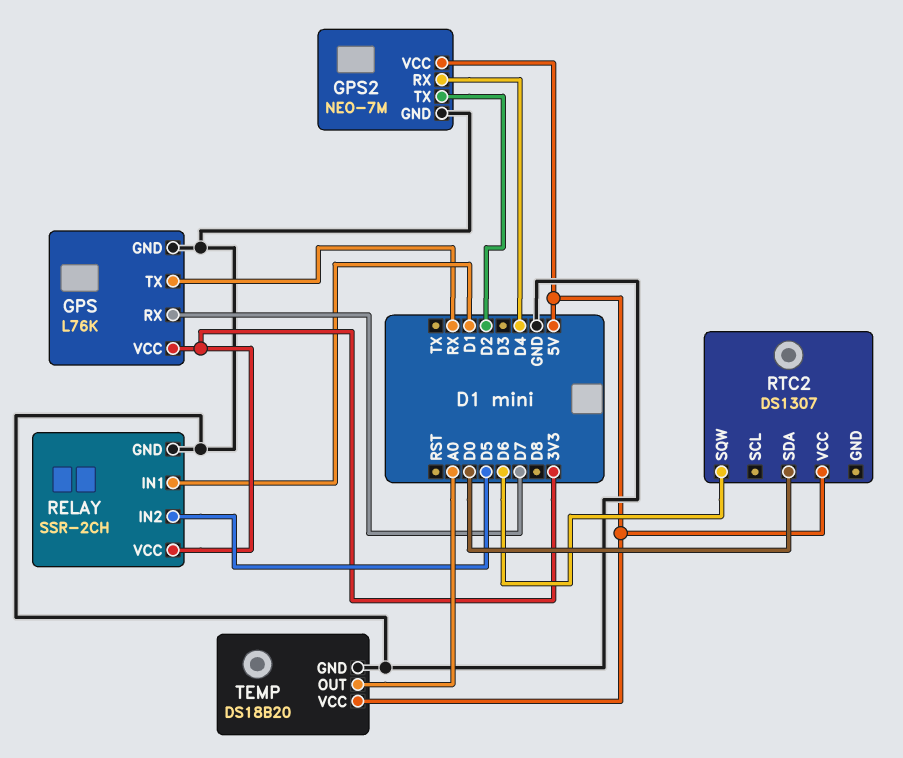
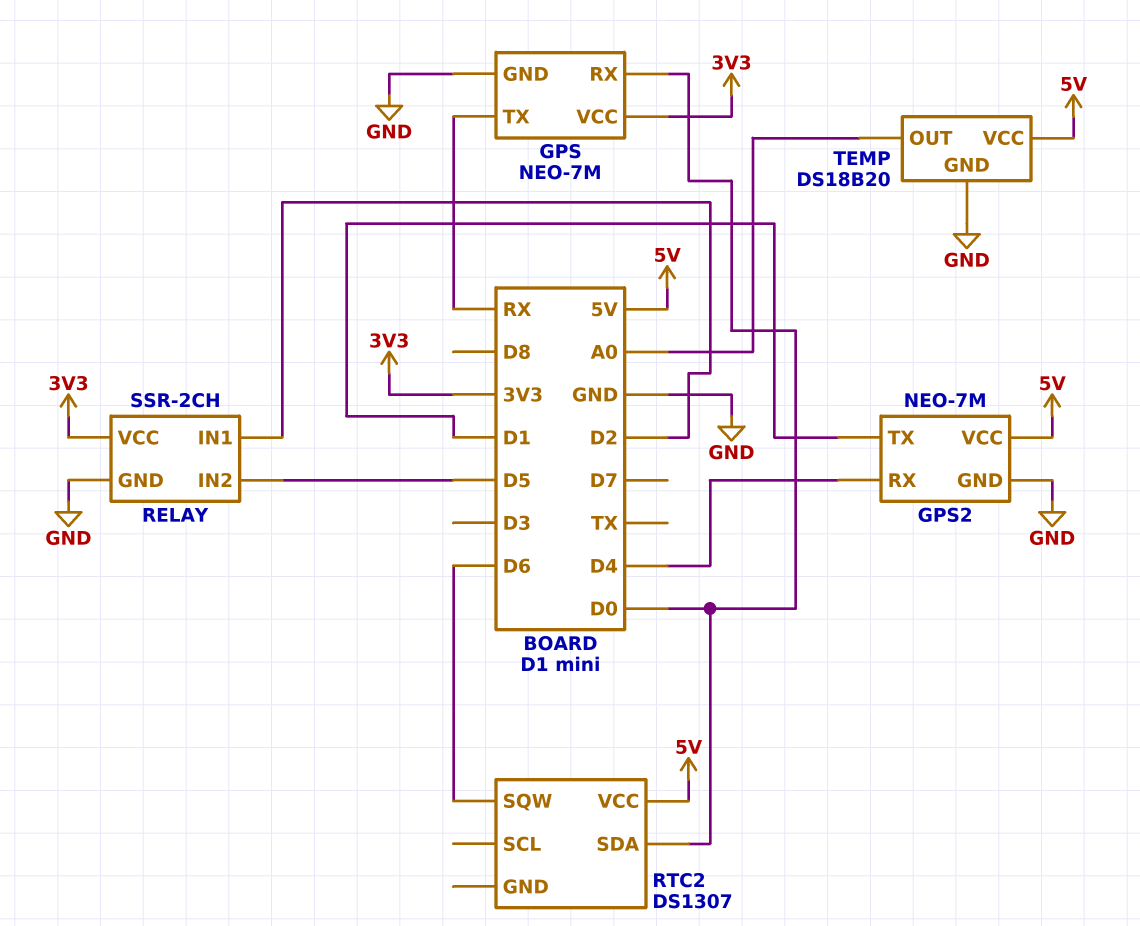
GPS: L76K -> NEO-7M
GPS pin RX: D7 -> D0
GPS2 pin TX: D2 -> D1
RELAY pin IN1: D1 -> D2

